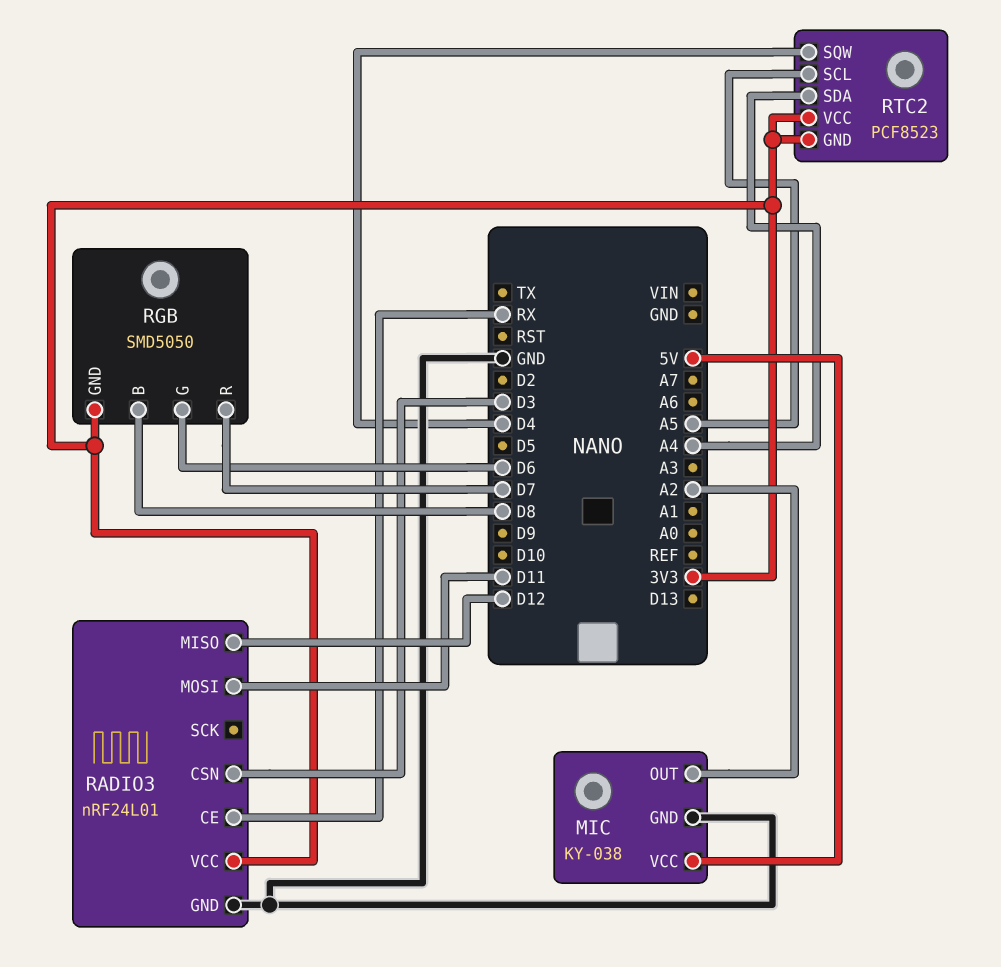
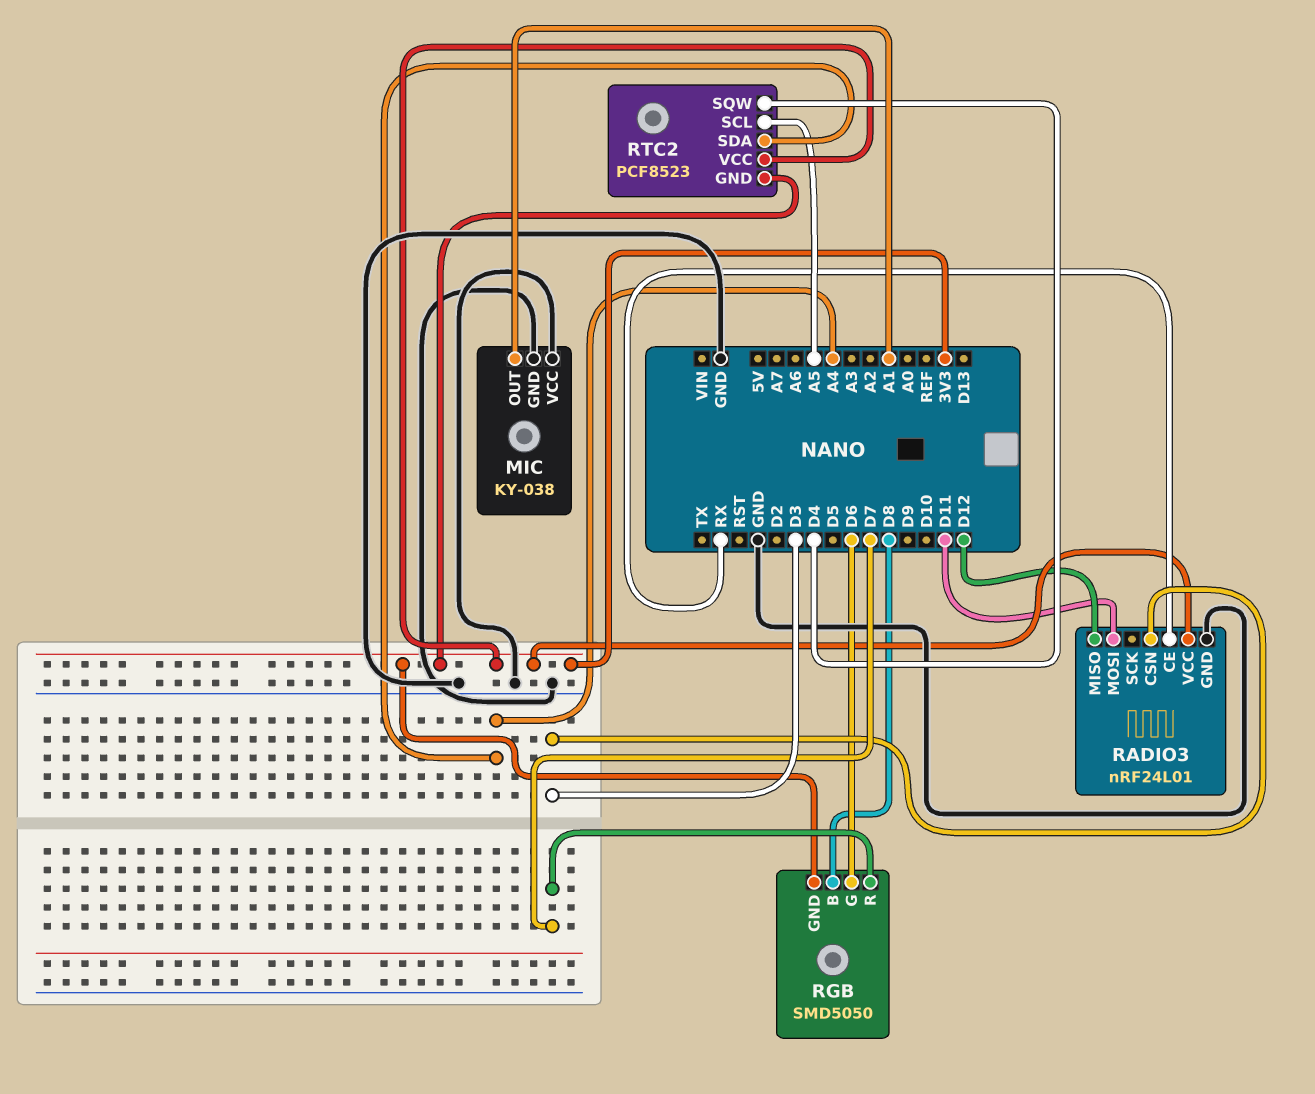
MIC pin OUT: A2 -> A1
MIC pin VCC: 5V -> GND

